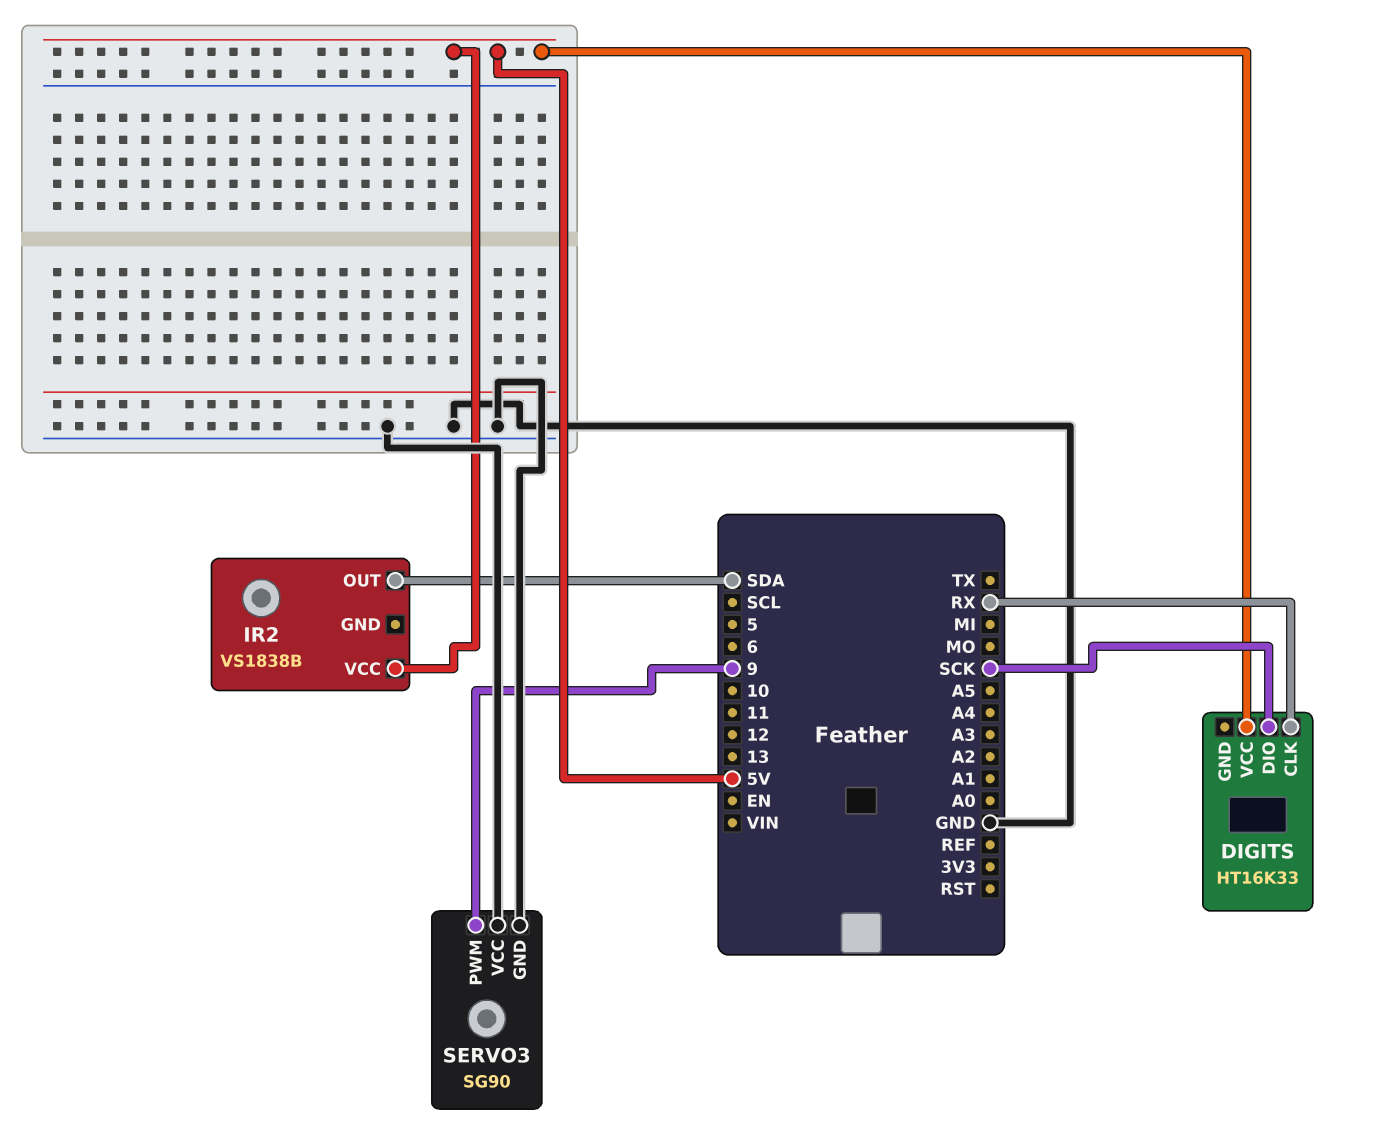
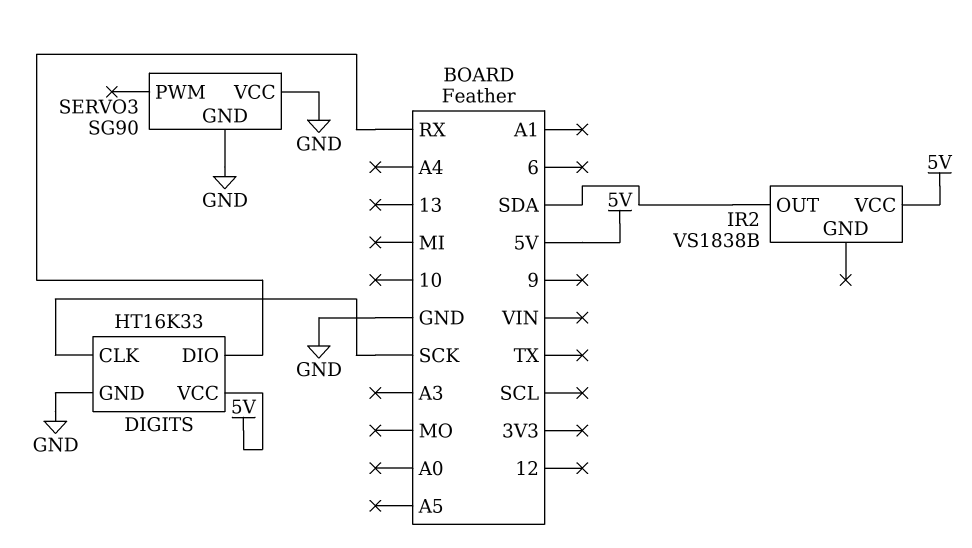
DIGITS pin CLK: RX -> SCK
DIGITS pin DIO: SCK -> RX
DIGITS pin GND: none -> GND
SERVO3 pin PWM: 9 -> none

